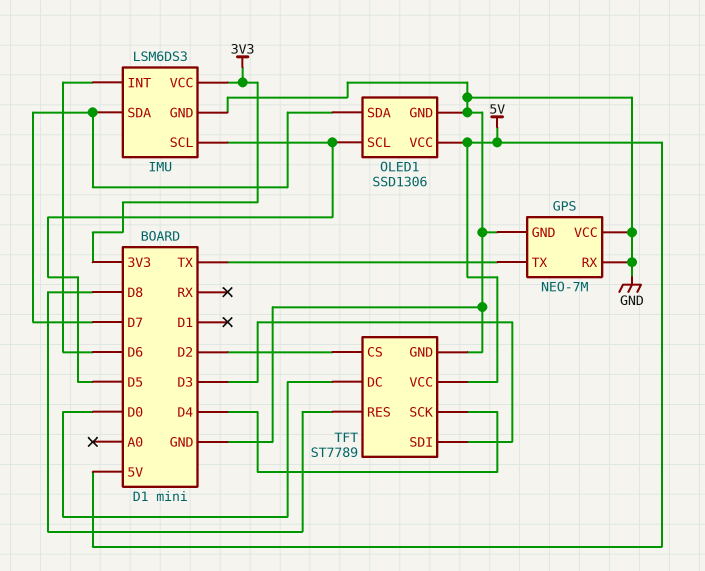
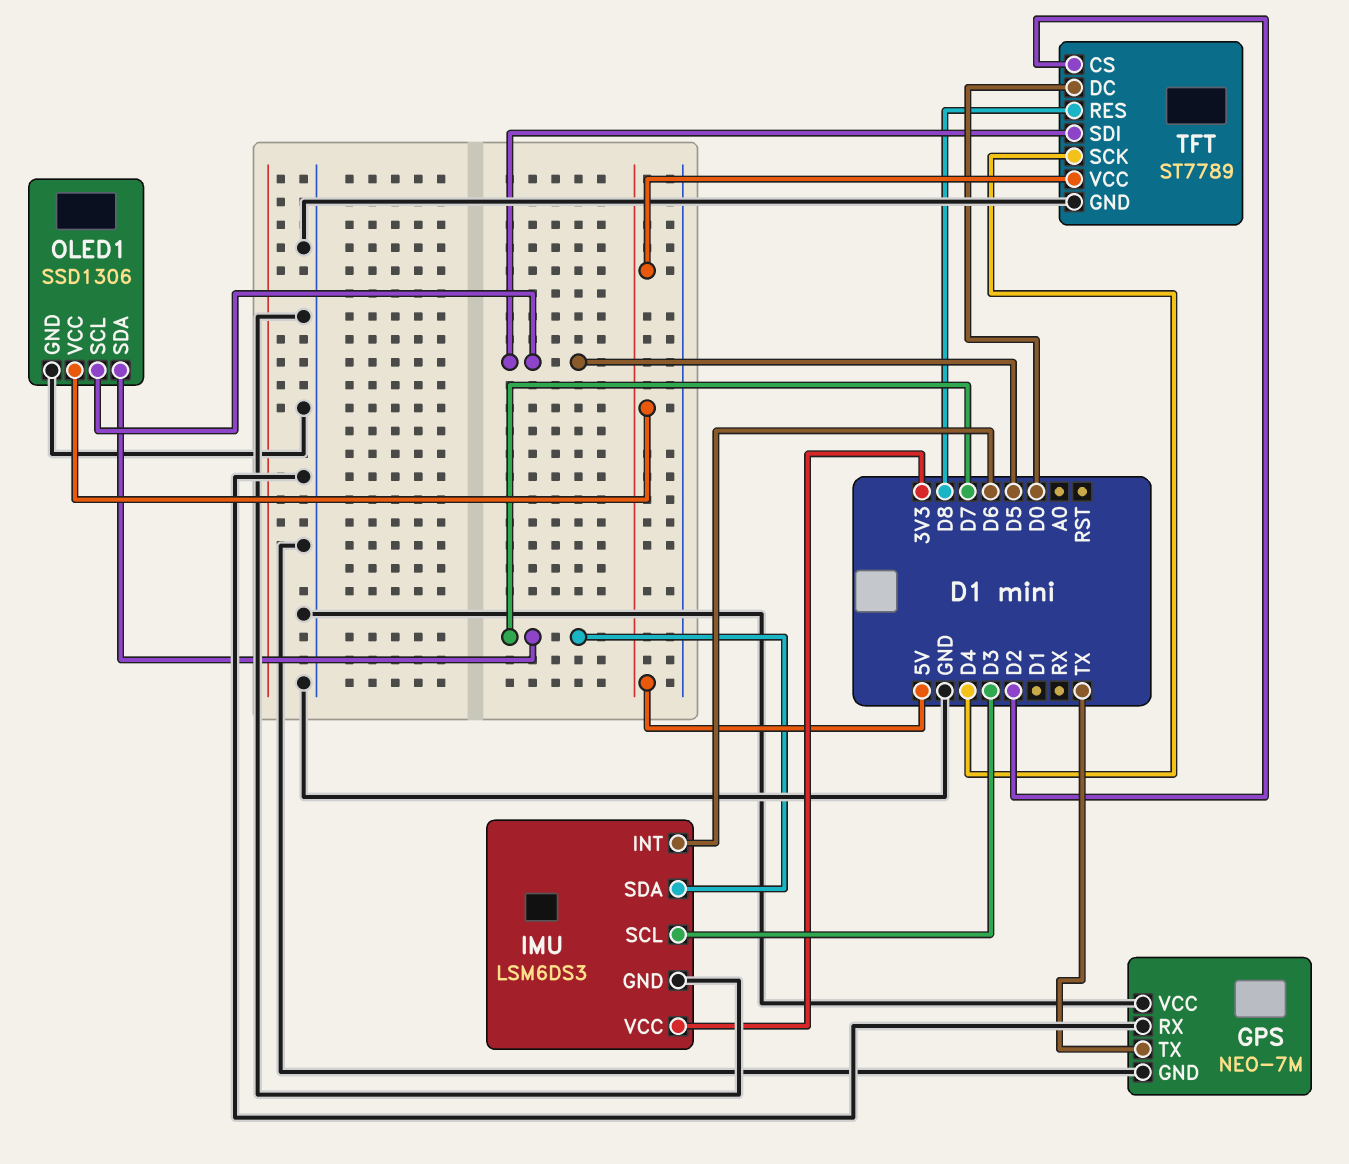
IMU pin SCL: D5 -> D3
TFT pin SDI: D3 -> D5

